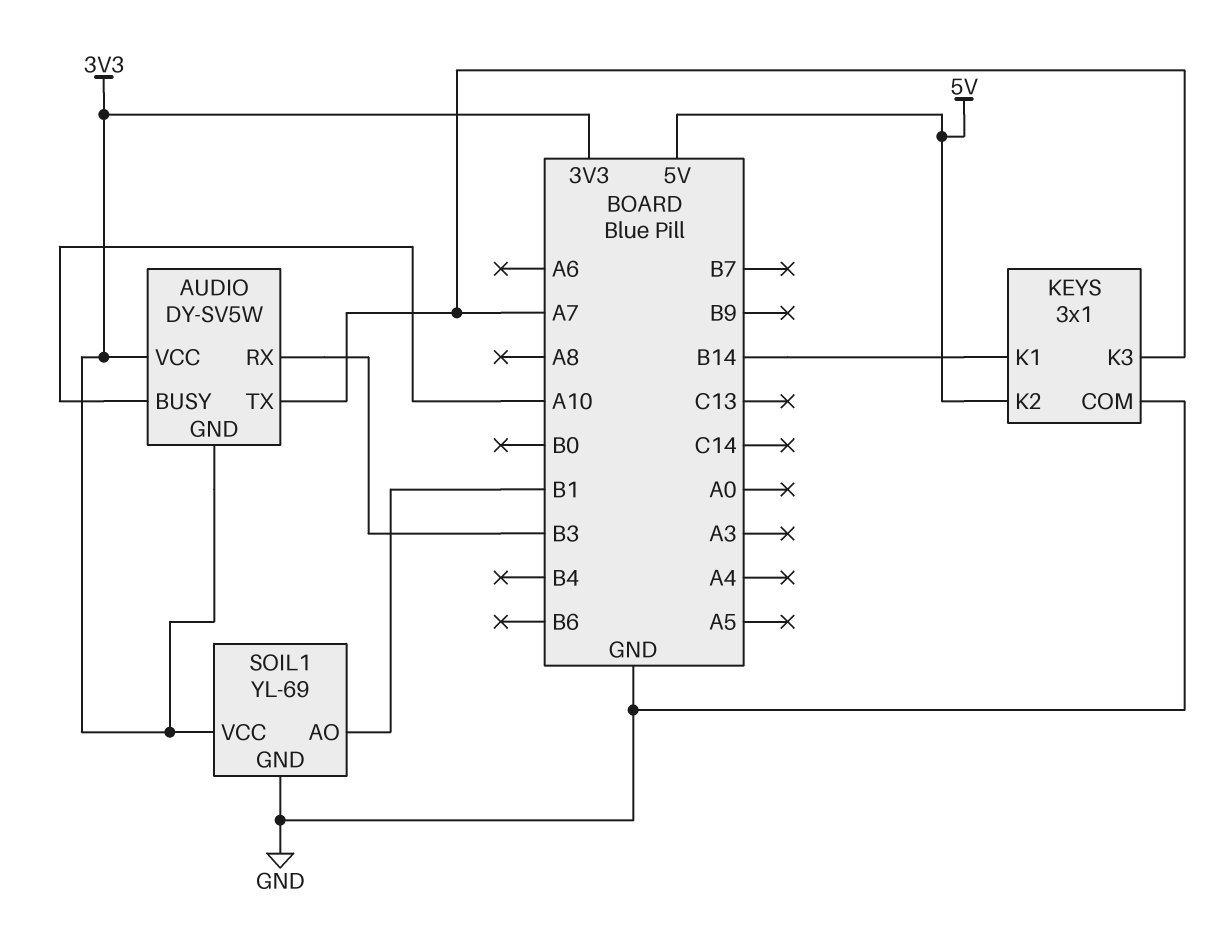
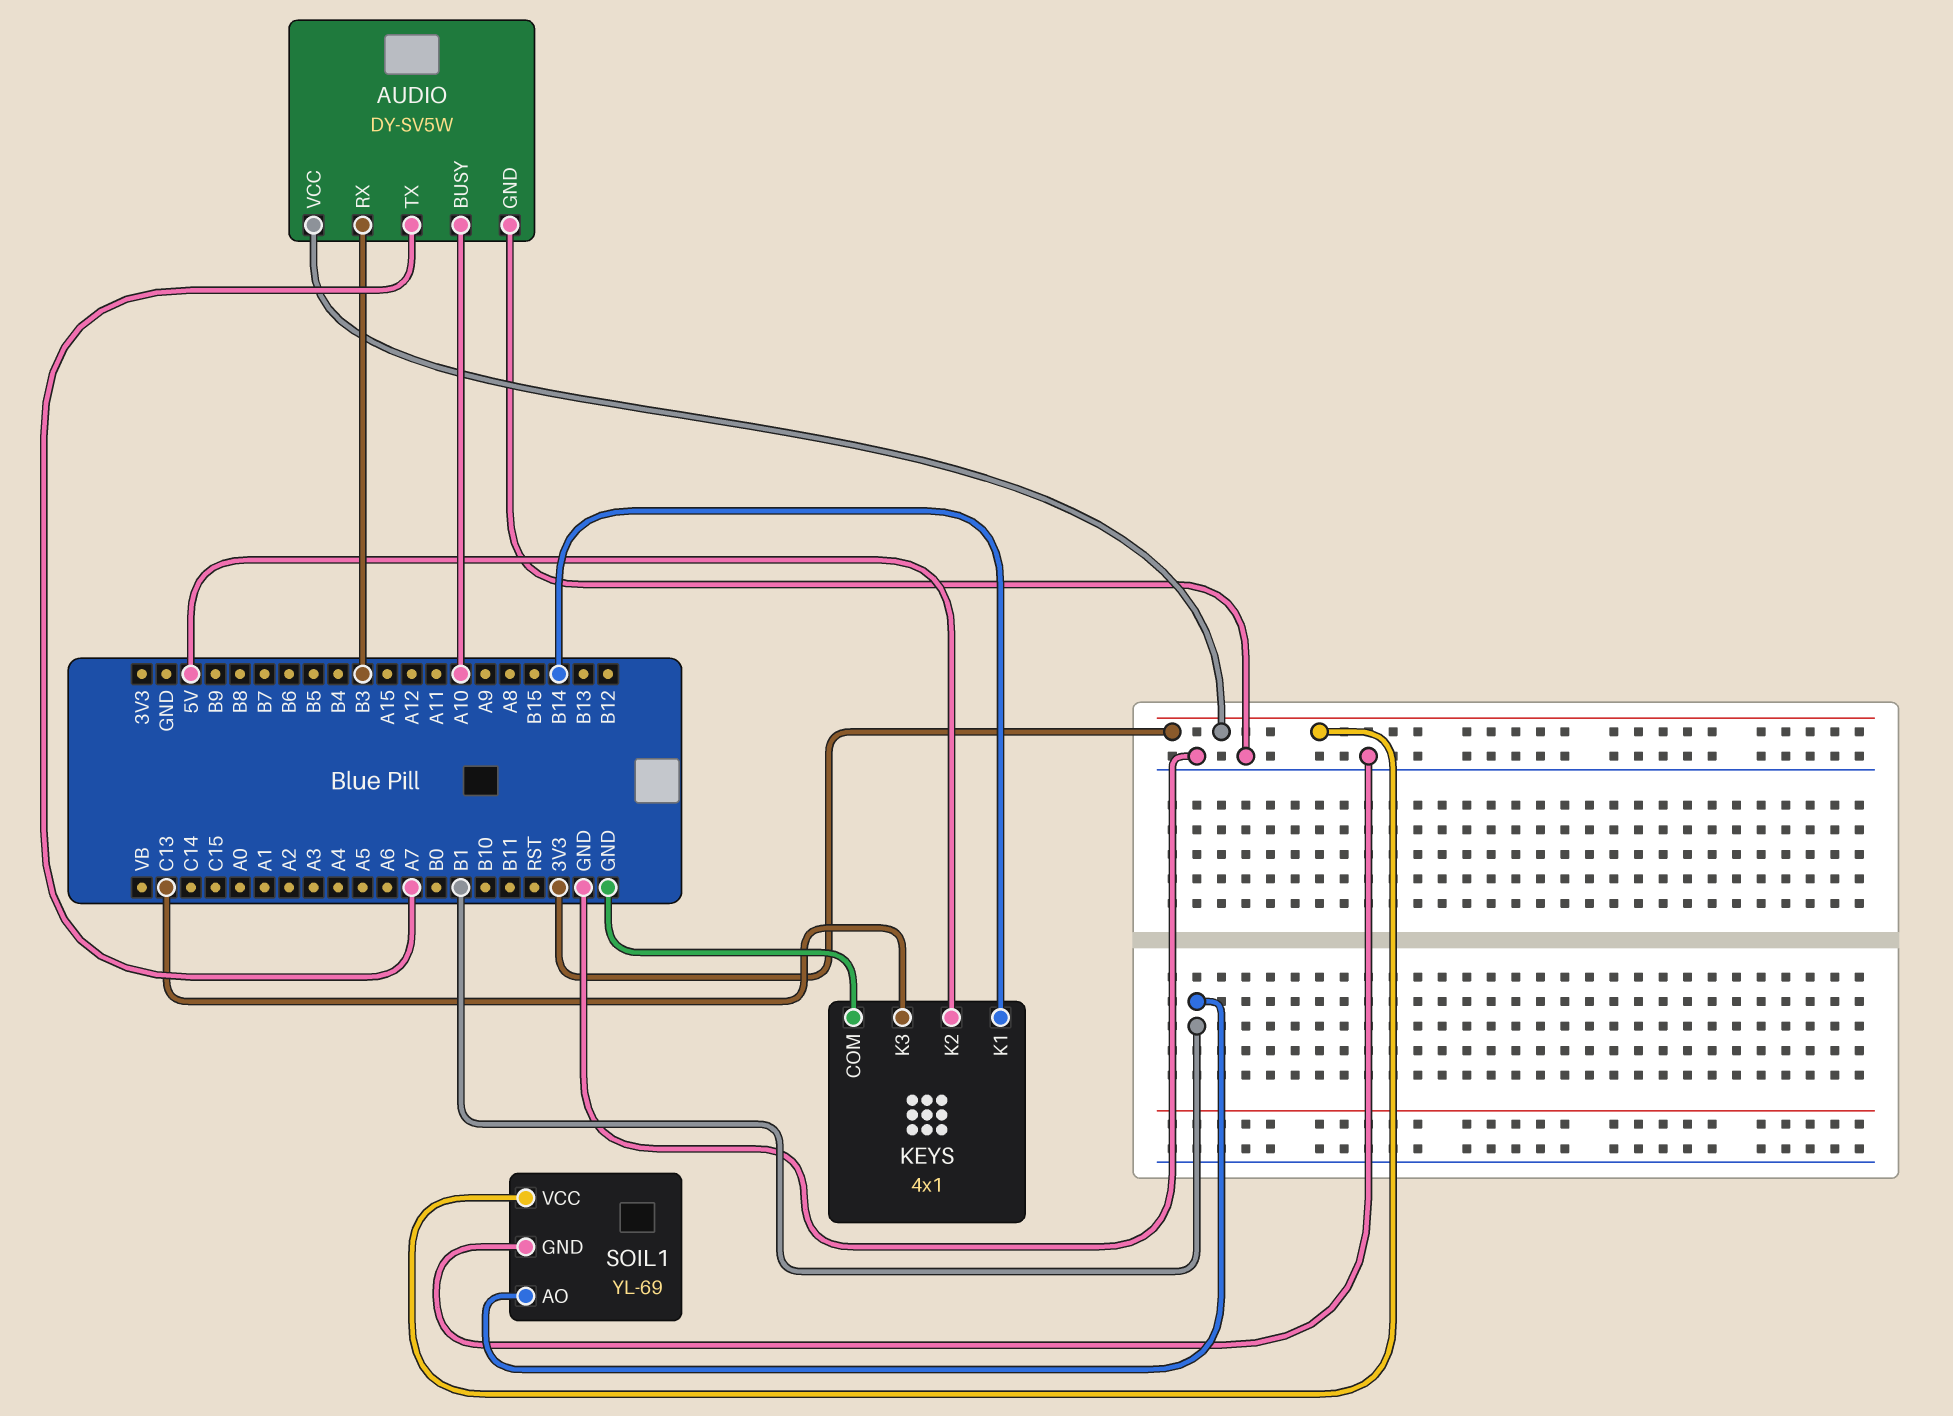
AUDIO pin GND: 3V3 -> GND
KEYS: 3x1 -> 4x1
KEYS pin K3: A7 -> C13

